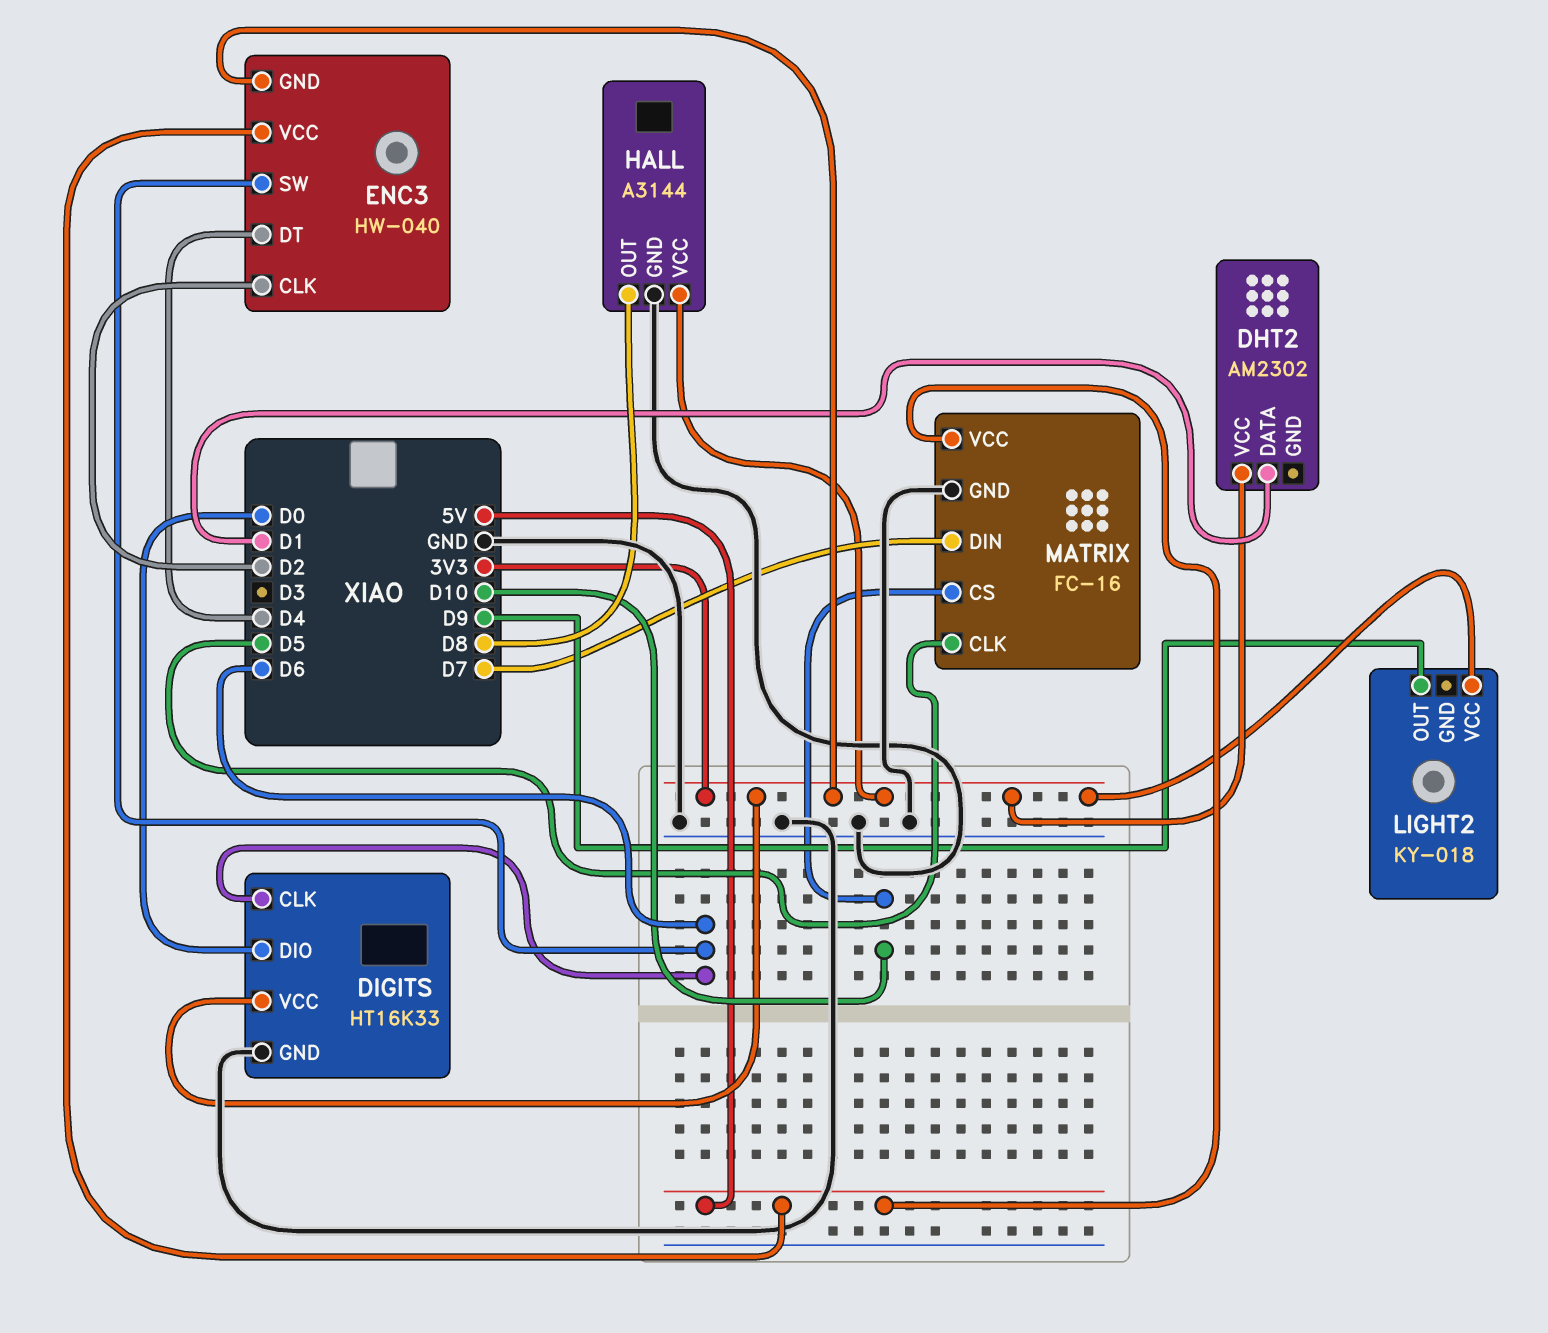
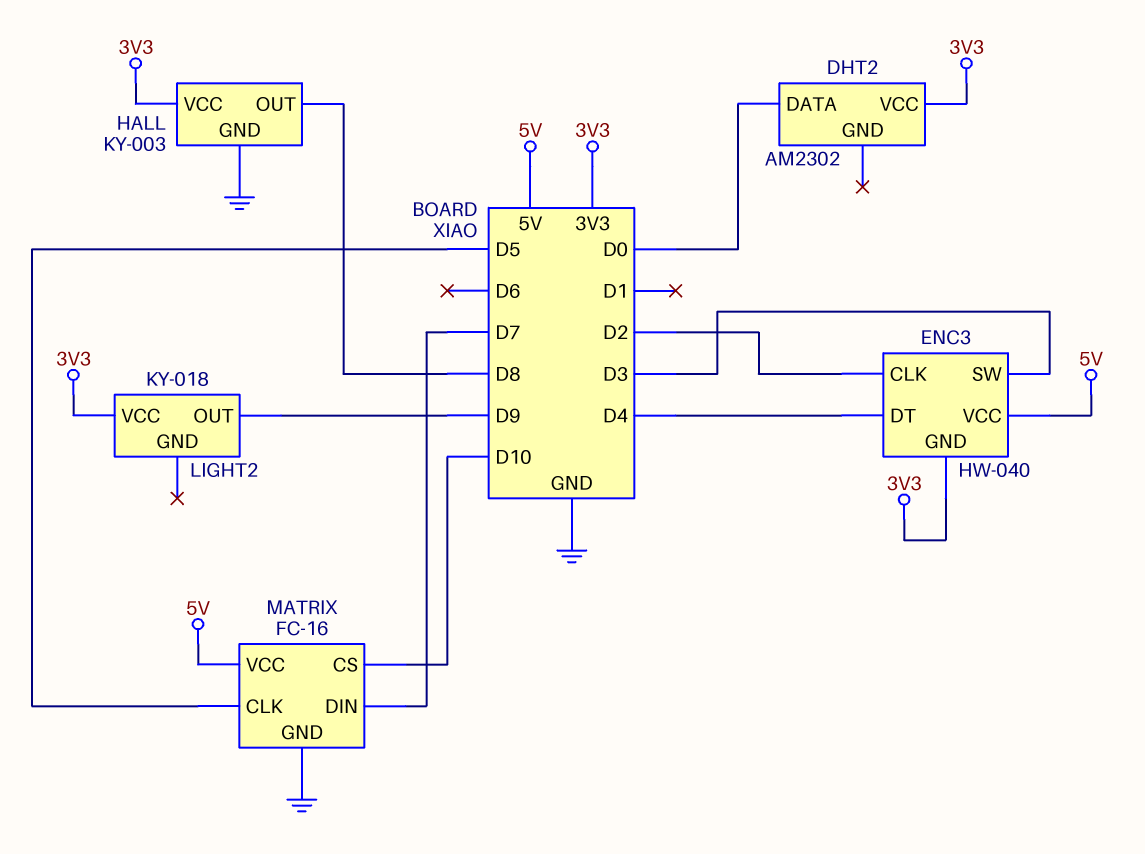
DHT2 pin DATA: D1 -> D0
DIGITS: HT16K33 -> none
DIGITS pin CLK: D6 -> none
DIGITS pin DIO: D0 -> none
DIGITS pin GND: GND -> none
DIGITS pin VCC: 3V3 -> none
ENC3 pin SW: D6 -> D3
HALL: A3144 -> KY-003

